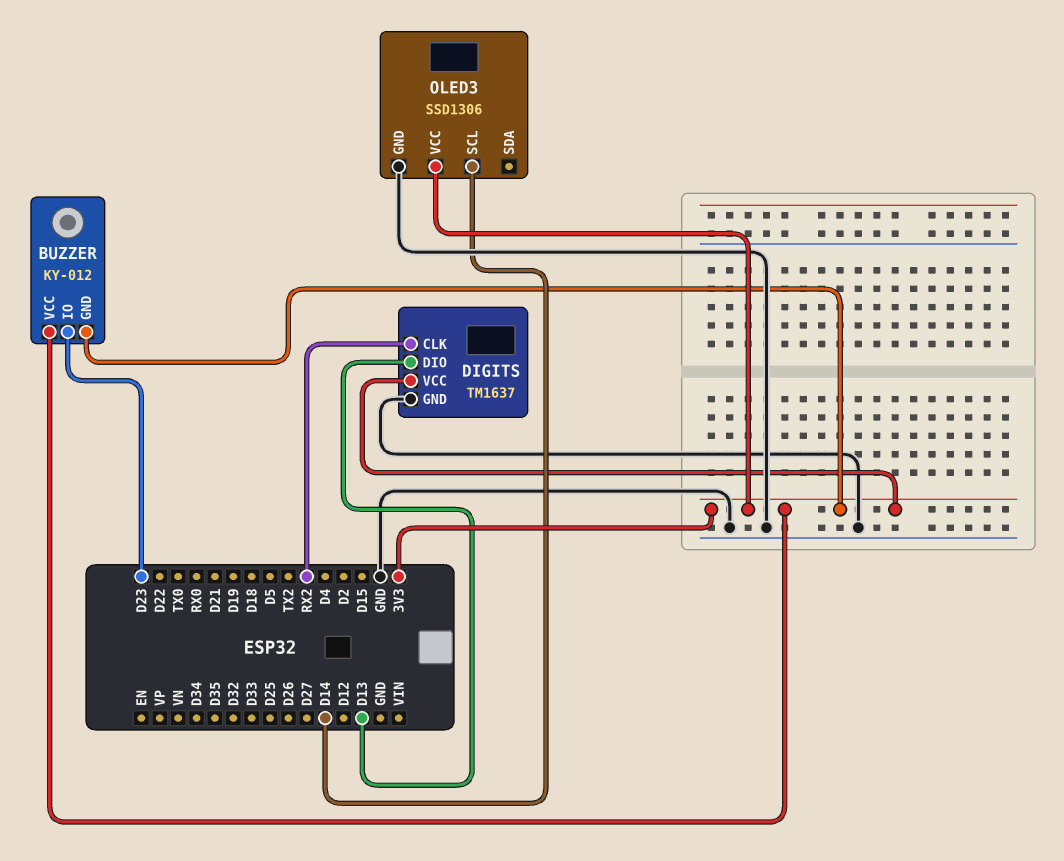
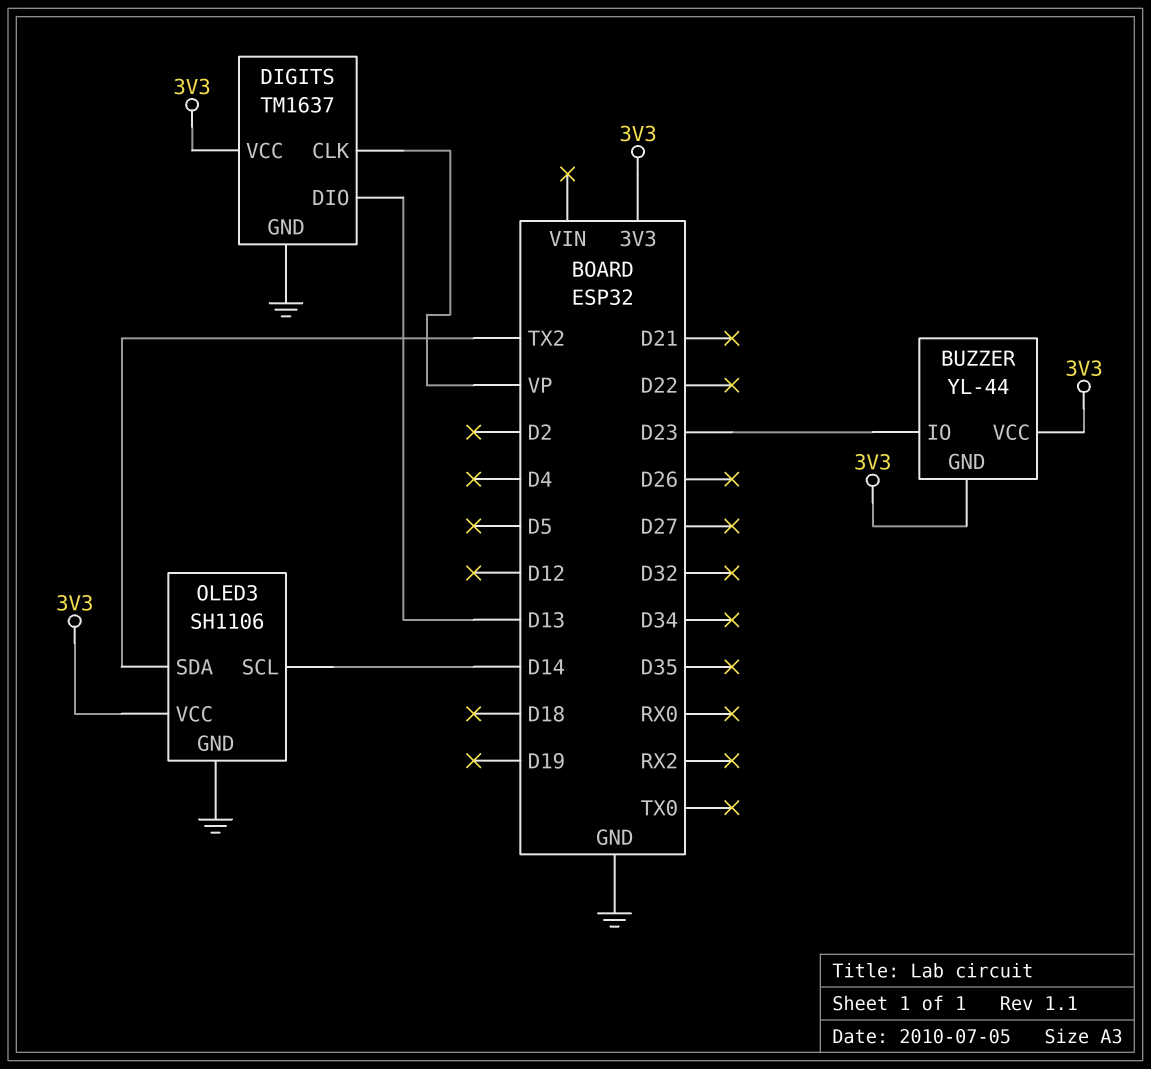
BUZZER: KY-012 -> YL-44
DIGITS pin CLK: RX2 -> VP
OLED3: SSD1306 -> SH1106
OLED3 pin SDA: none -> TX2

